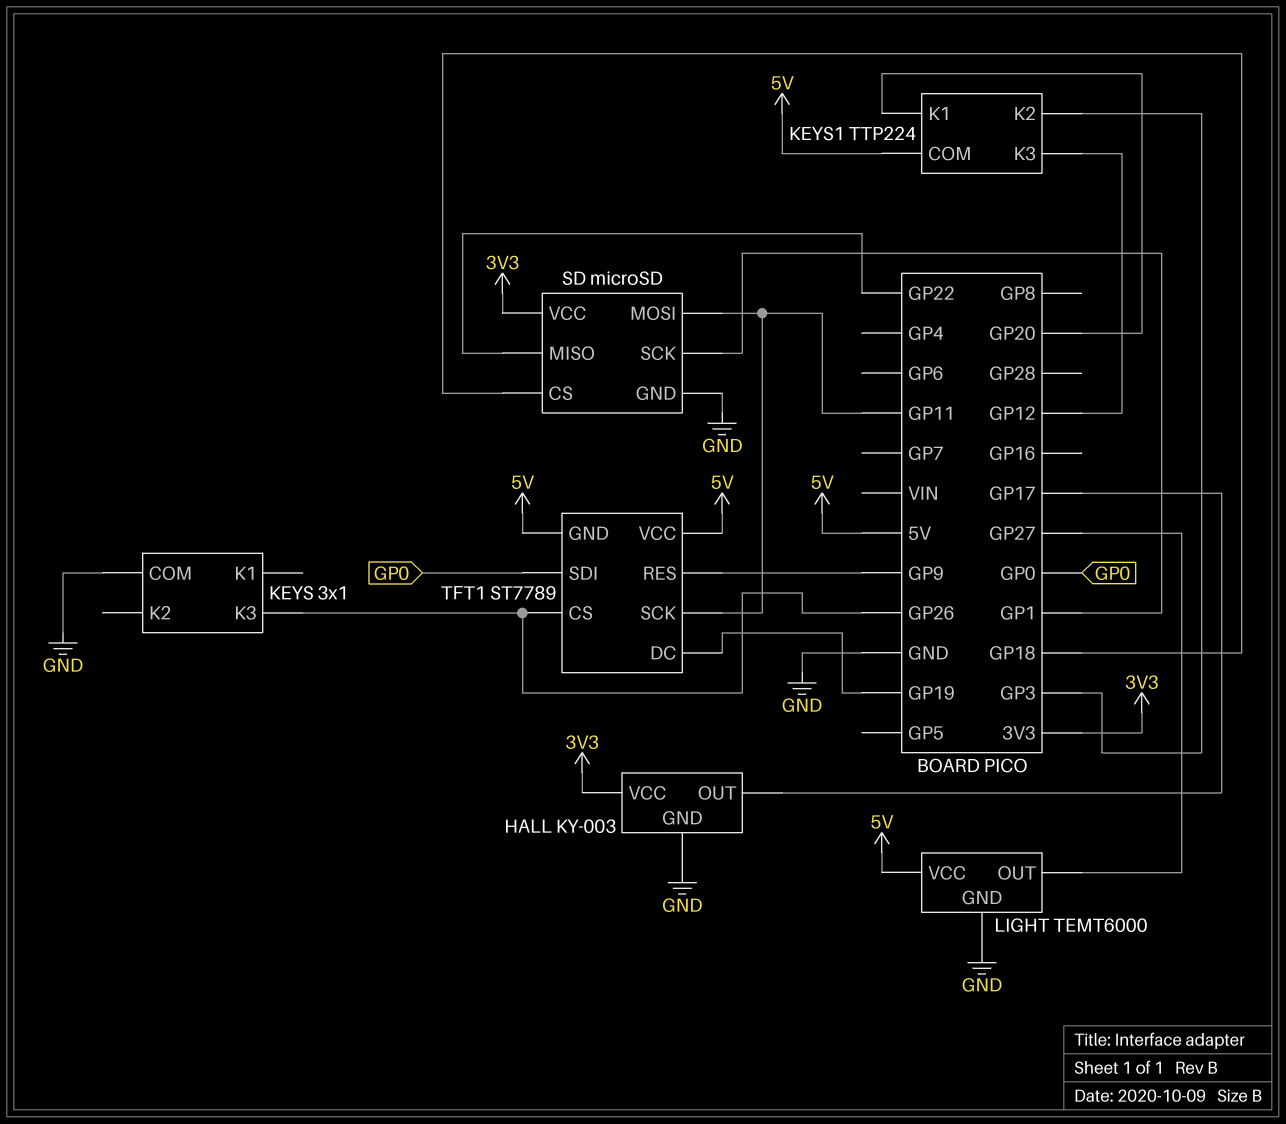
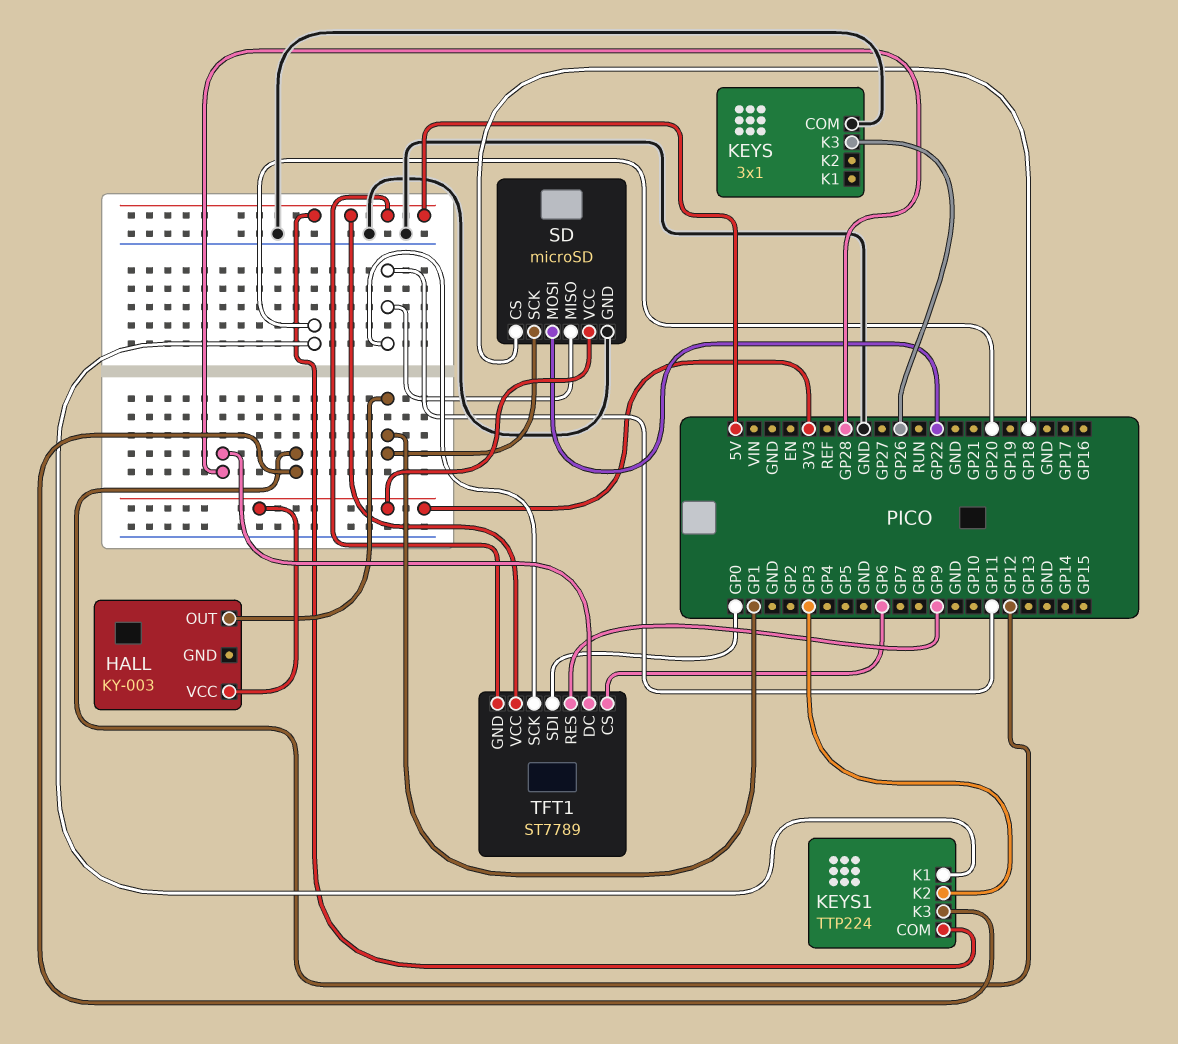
HALL pin GND: GND -> none
HALL pin OUT: GP17 -> GP1
LIGHT: TEMT6000 -> none
LIGHT pin GND: GND -> none
LIGHT pin OUT: GP27 -> none
LIGHT pin VCC: 5V -> none
SD pin MISO: GP22 -> GP11
SD pin MOSI: GP11 -> GP22
TFT1 pin CS: GP26 -> GP6
TFT1 pin DC: GP19 -> GP28

